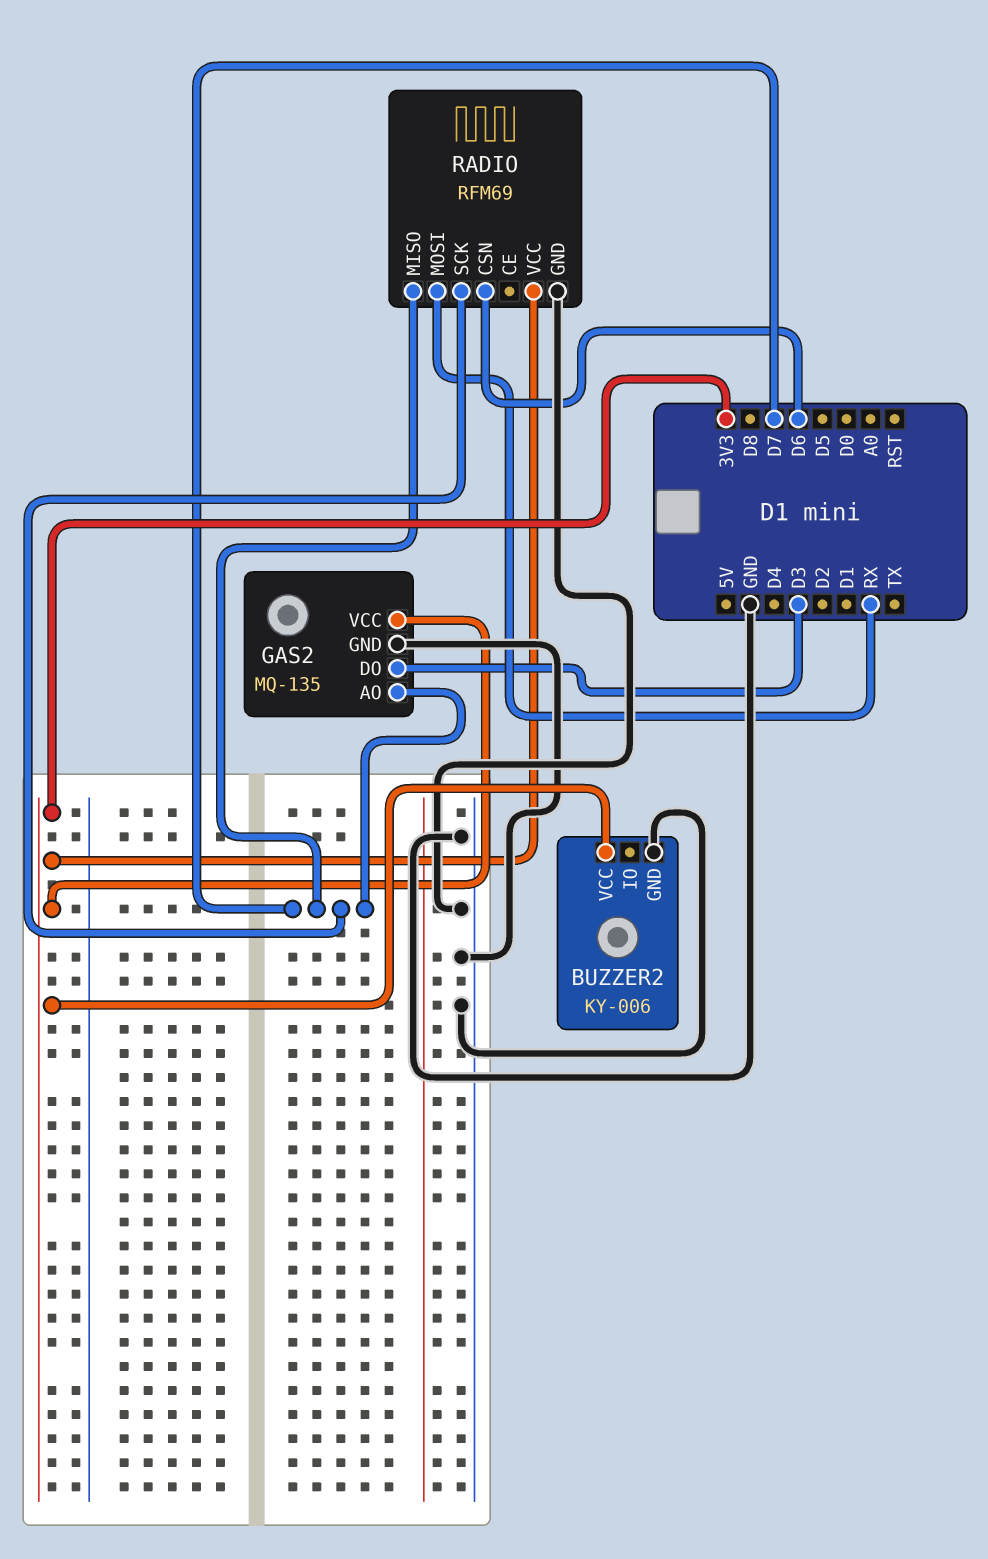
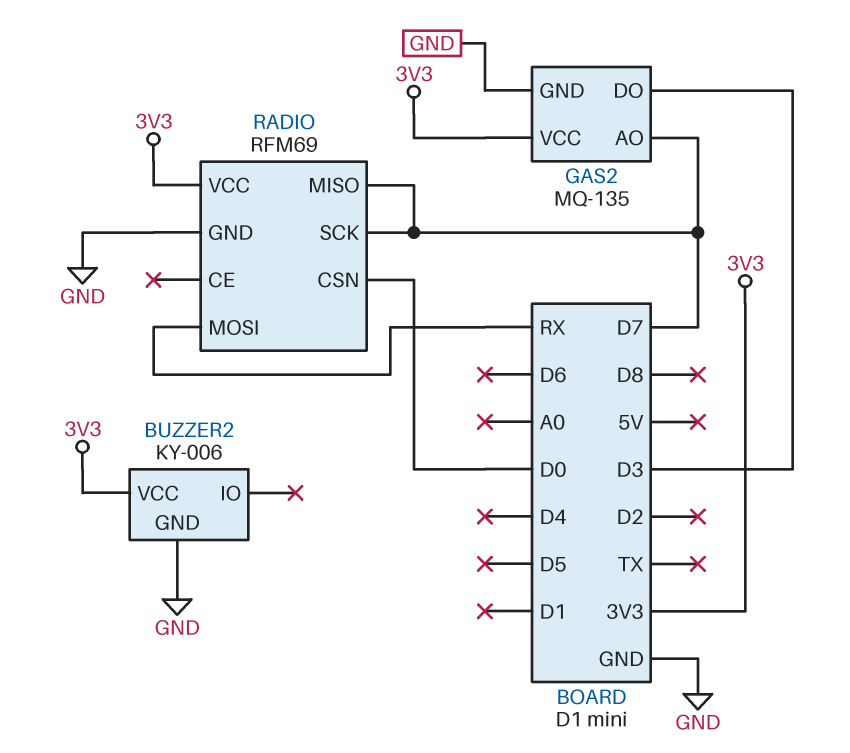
RADIO pin CSN: D6 -> D0

